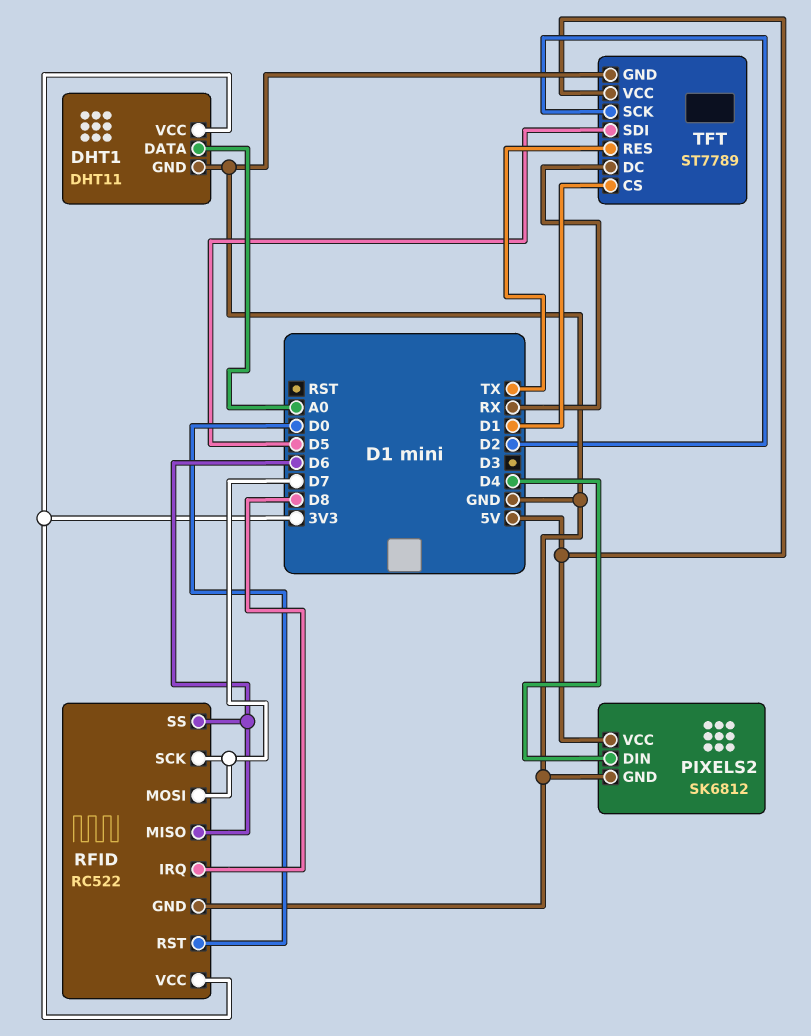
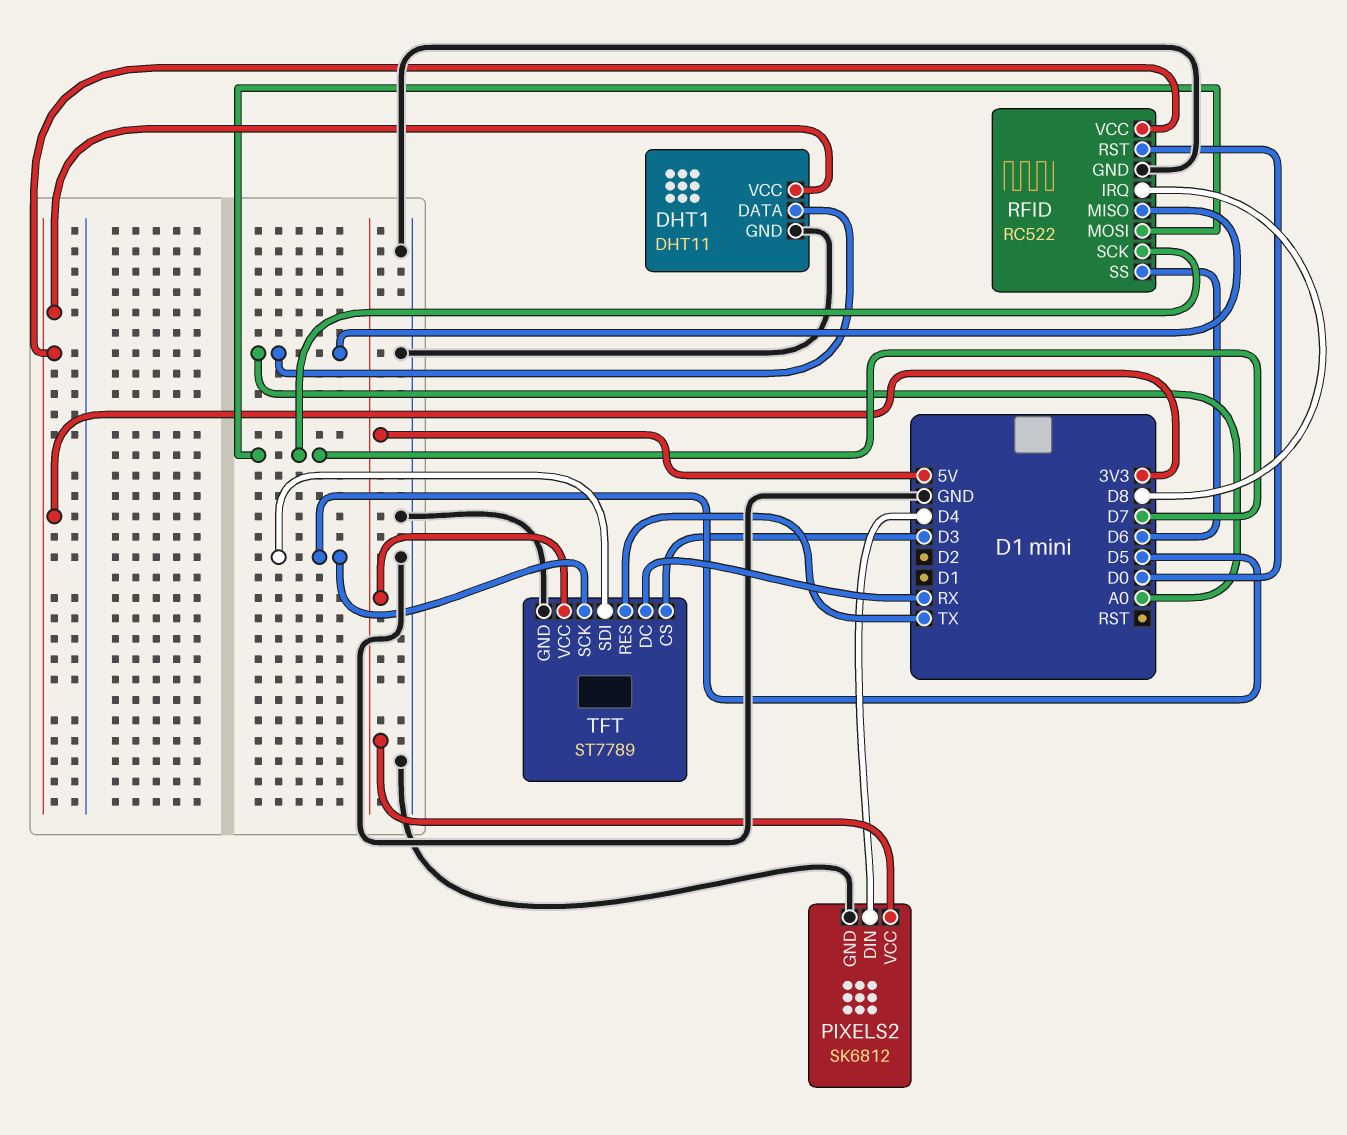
RFID pin MISO: D6 -> A0
TFT pin CS: D1 -> D3
TFT pin SCK: D2 -> D5

